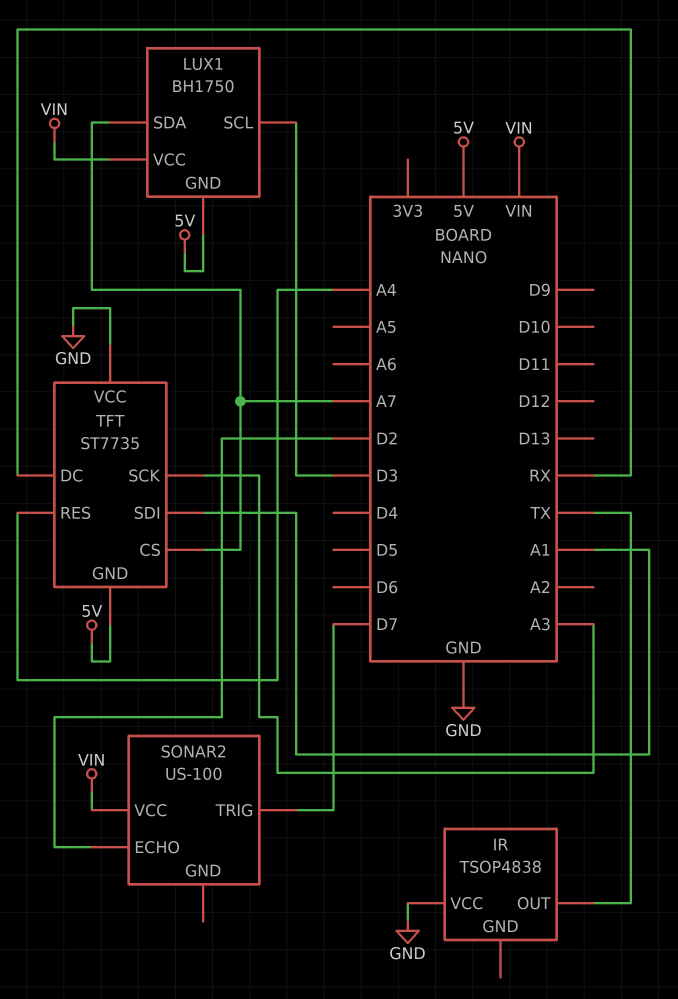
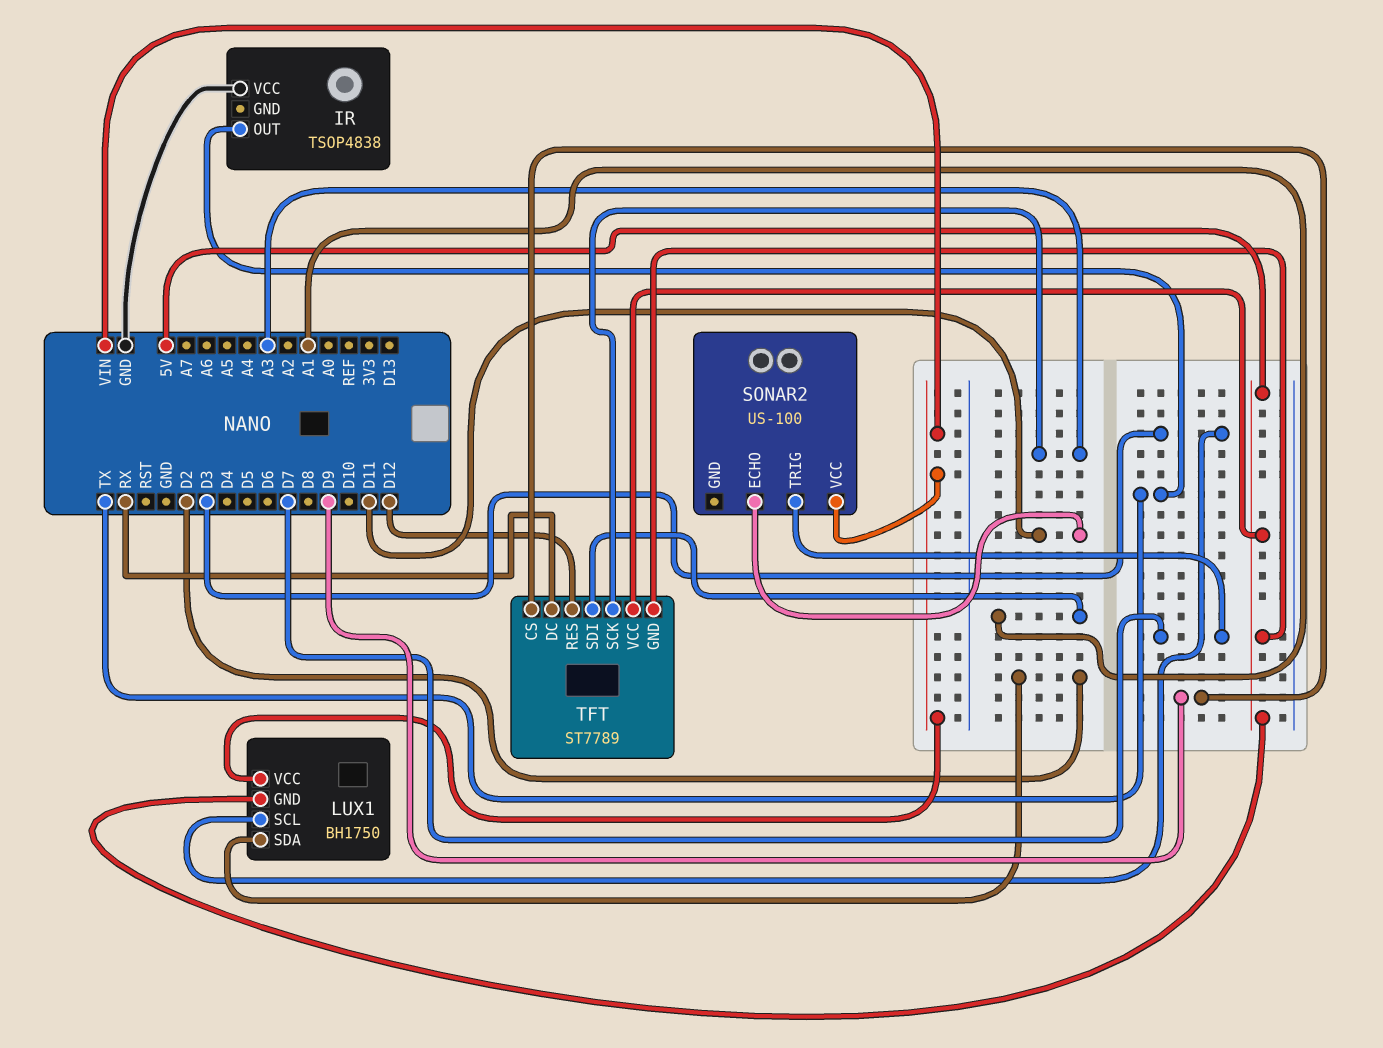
LUX1 pin SDA: A7 -> D2
SONAR2 pin ECHO: D2 -> D11
TFT: ST7735 -> ST7789
TFT pin CS: A7 -> D9
TFT pin RES: A4 -> D12
TFT pin VCC: GND -> 5V

